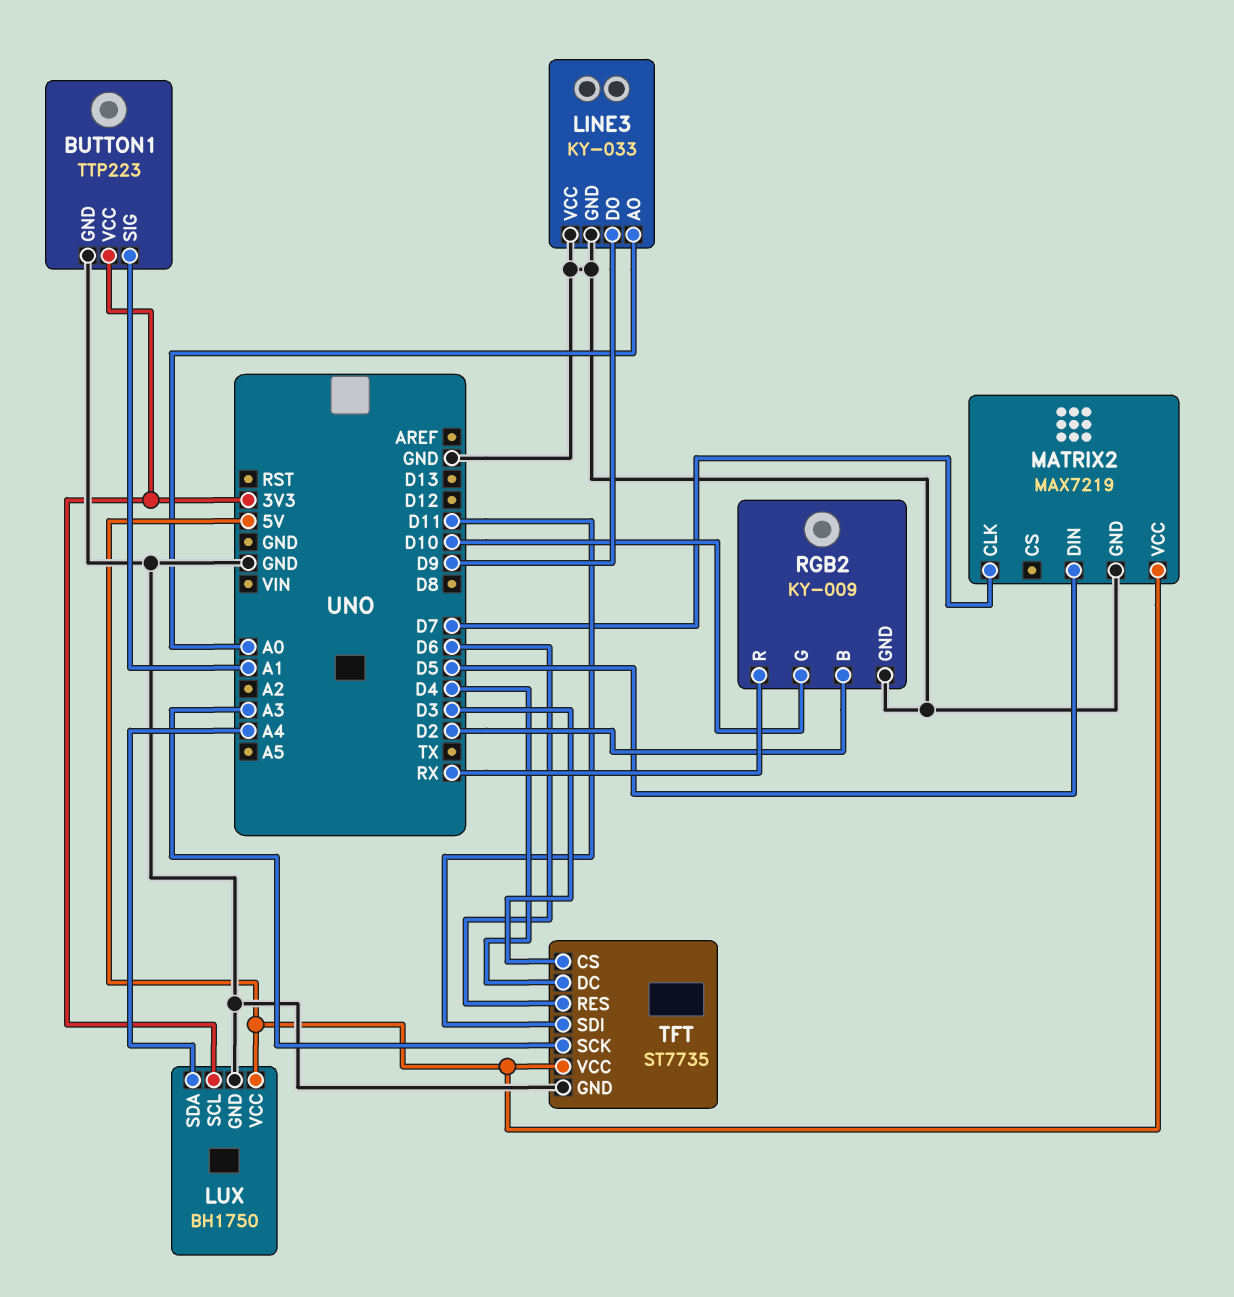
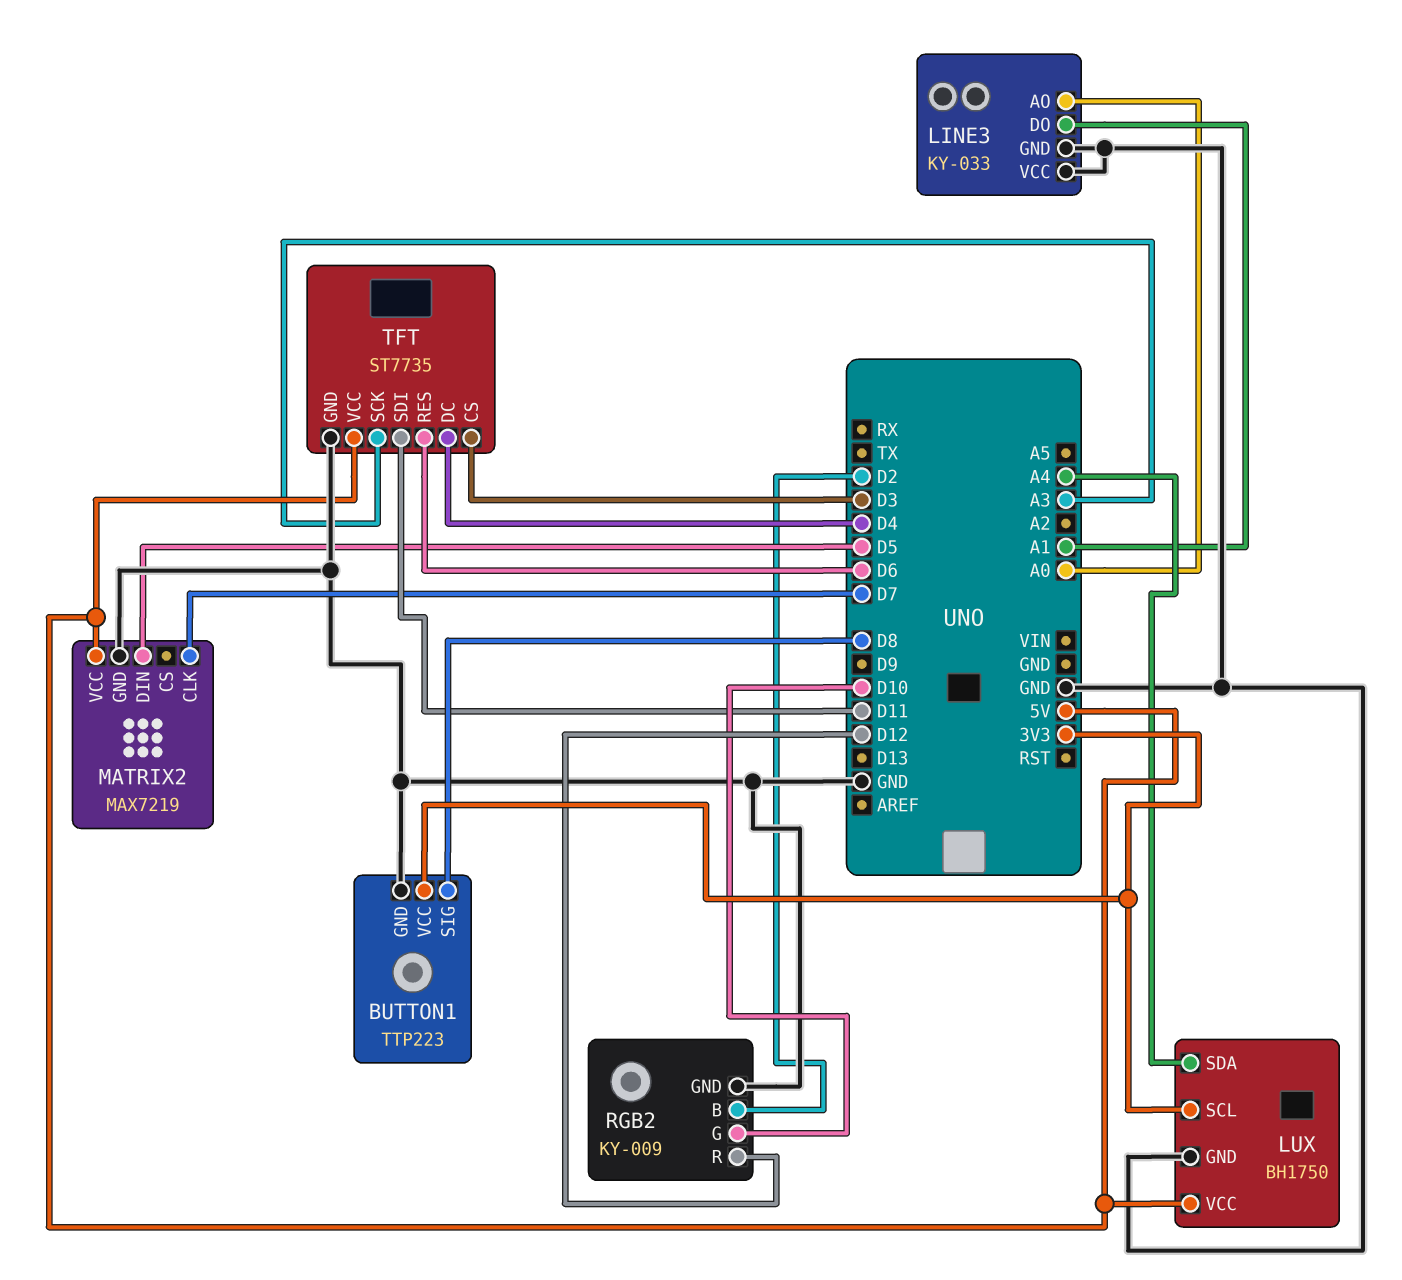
BUTTON1 pin SIG: A1 -> D8
LINE3 pin DO: D9 -> A1
RGB2 pin R: RX -> D12

